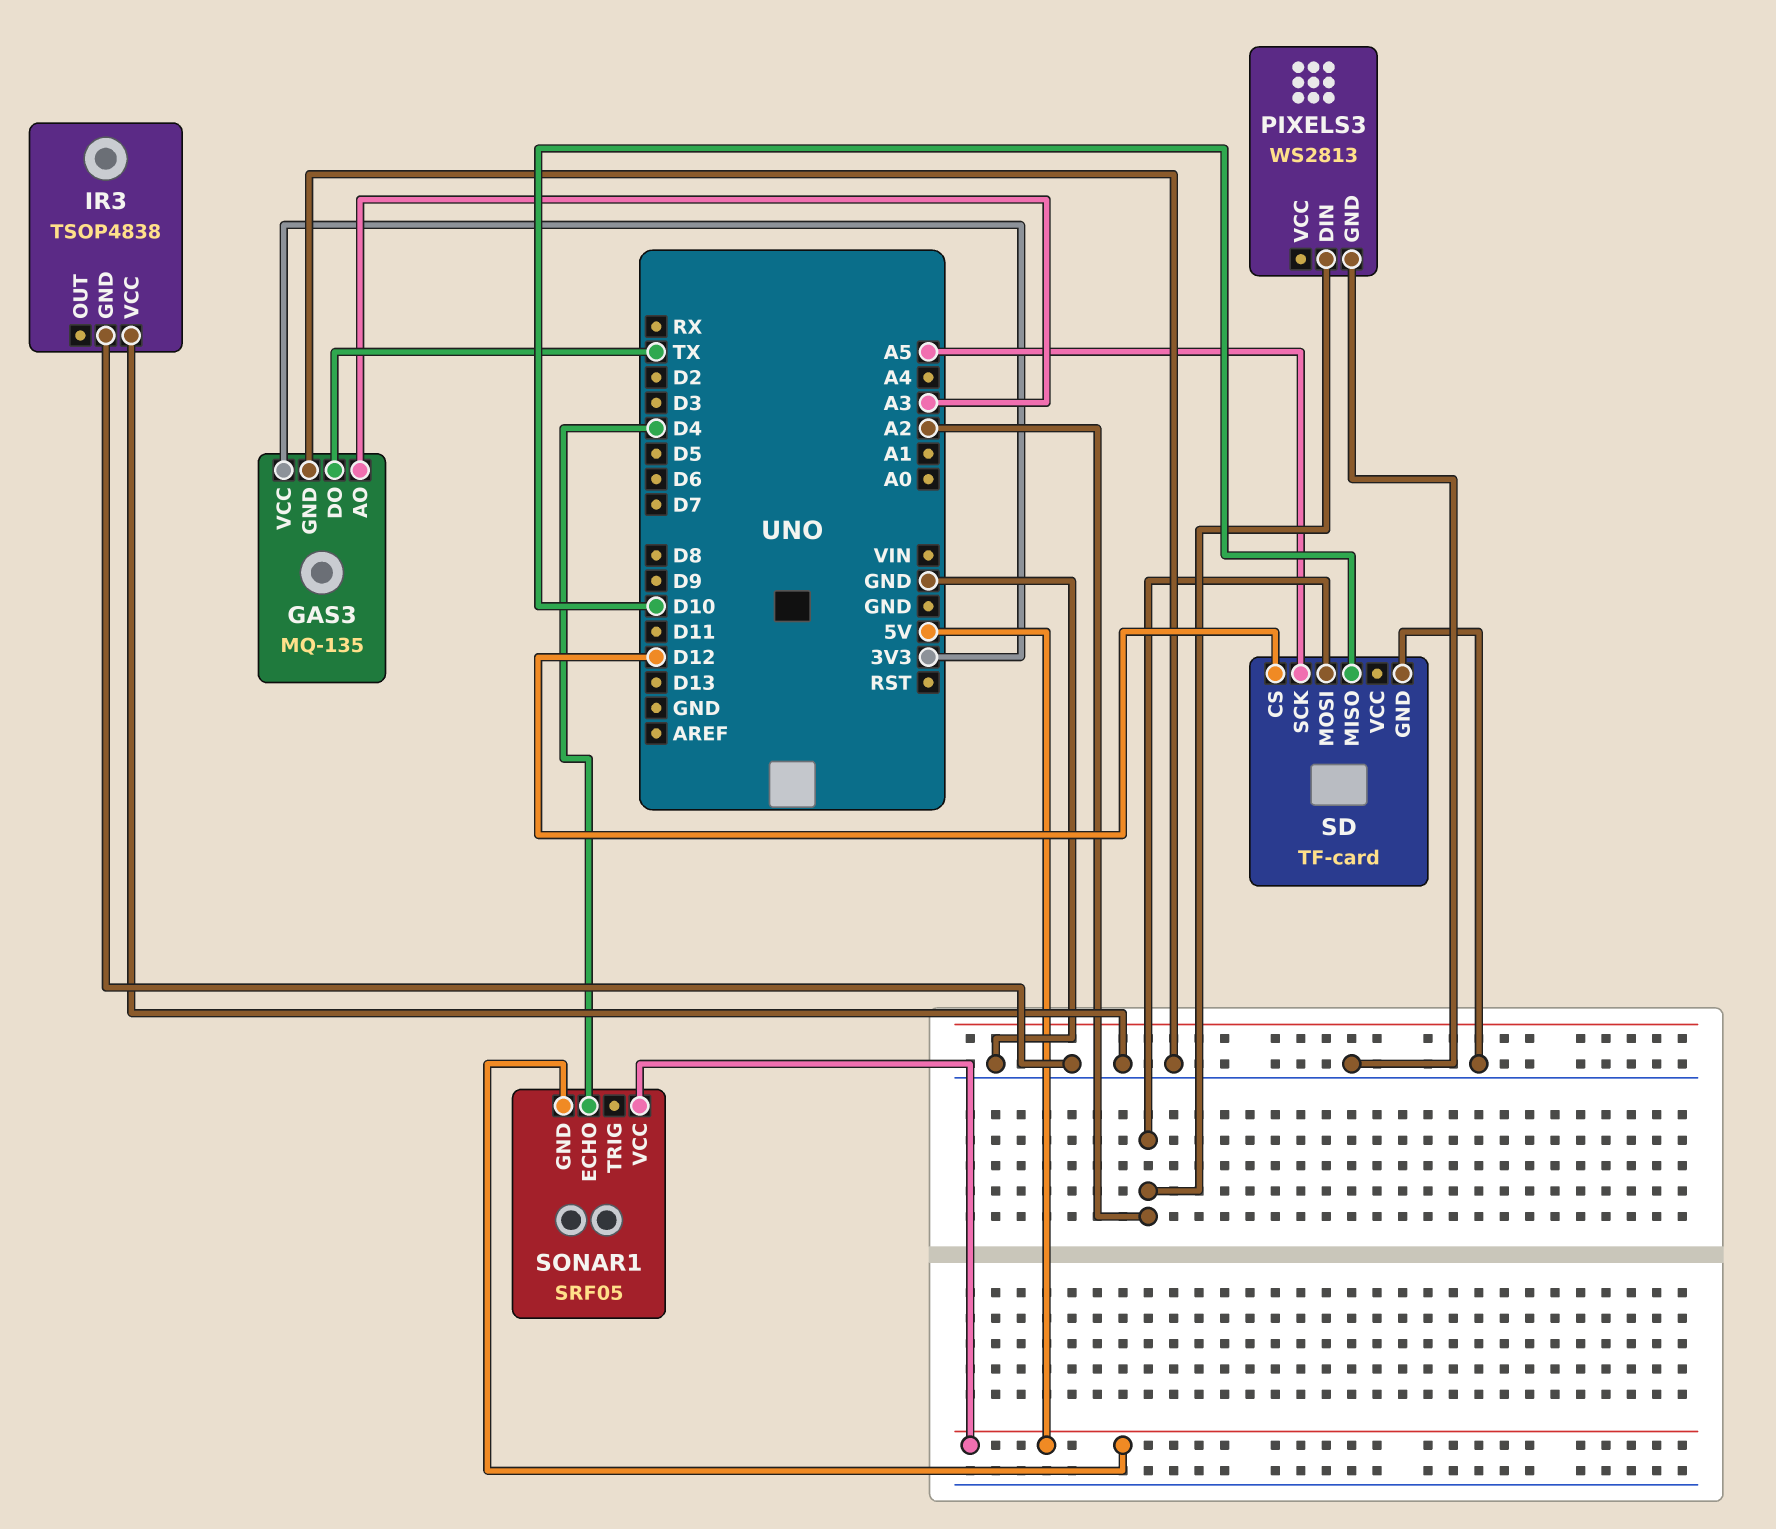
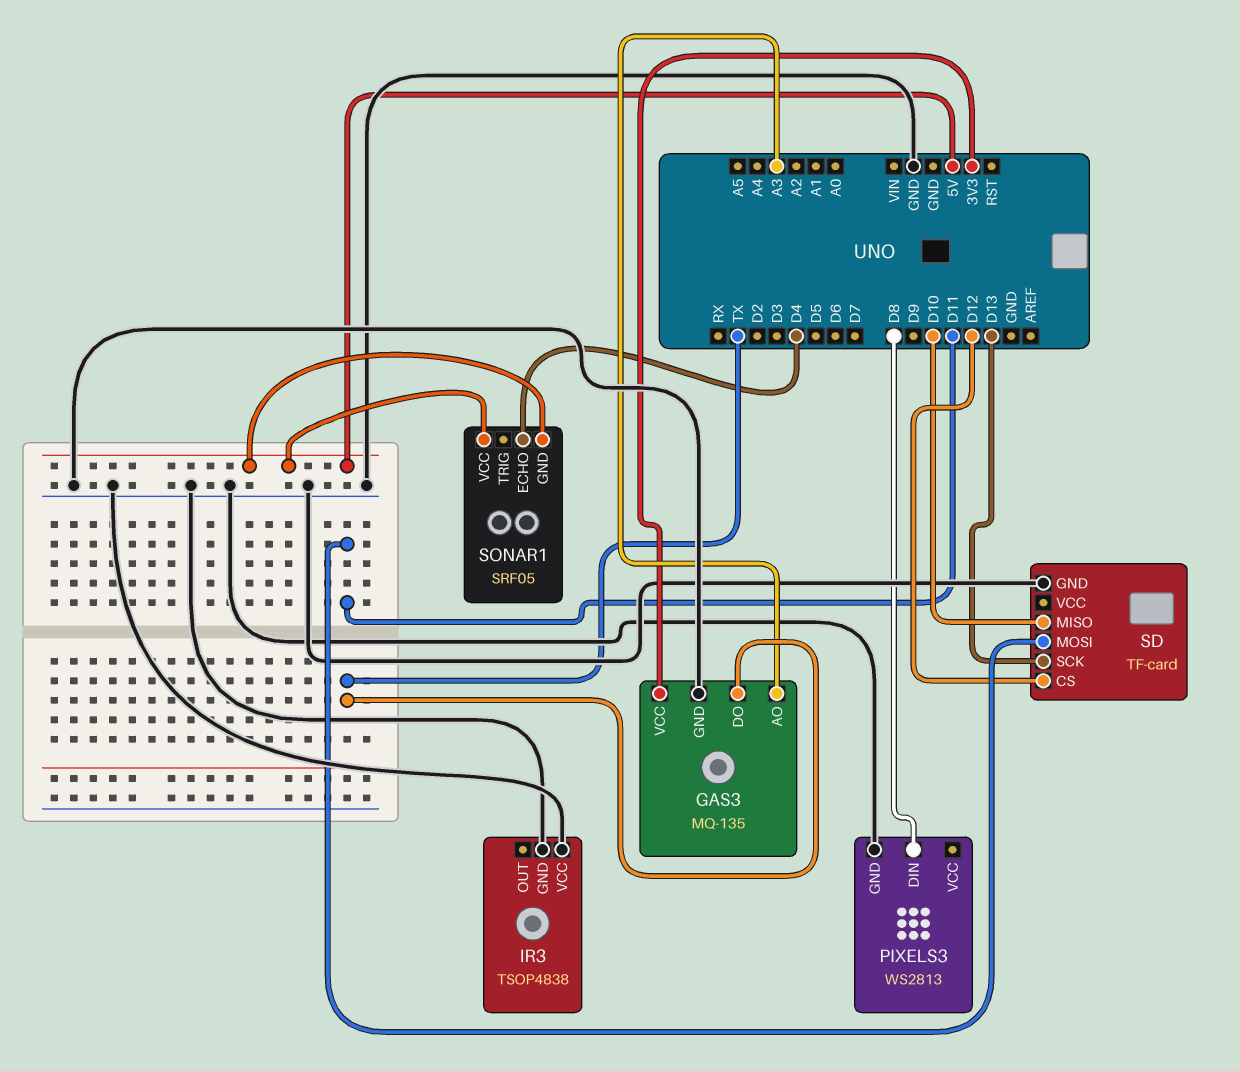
PIXELS3 pin DIN: A2 -> D8
SD pin MOSI: A2 -> D11
SD pin SCK: A5 -> D13

